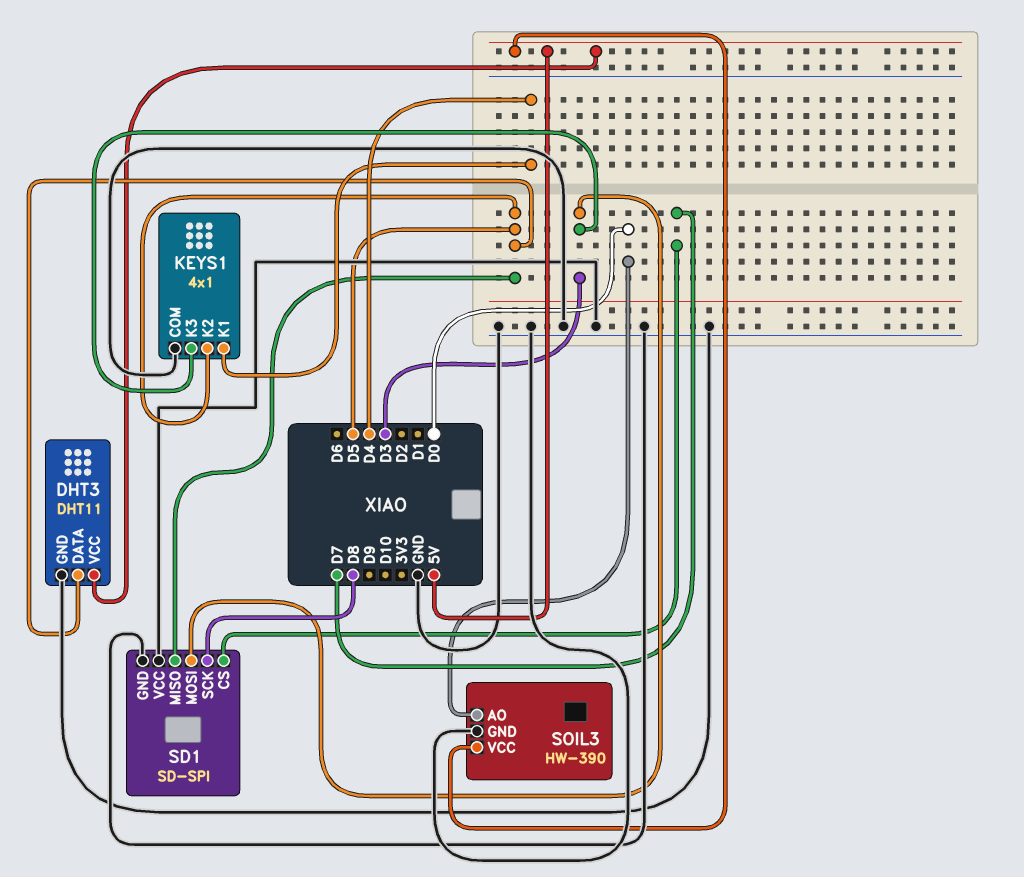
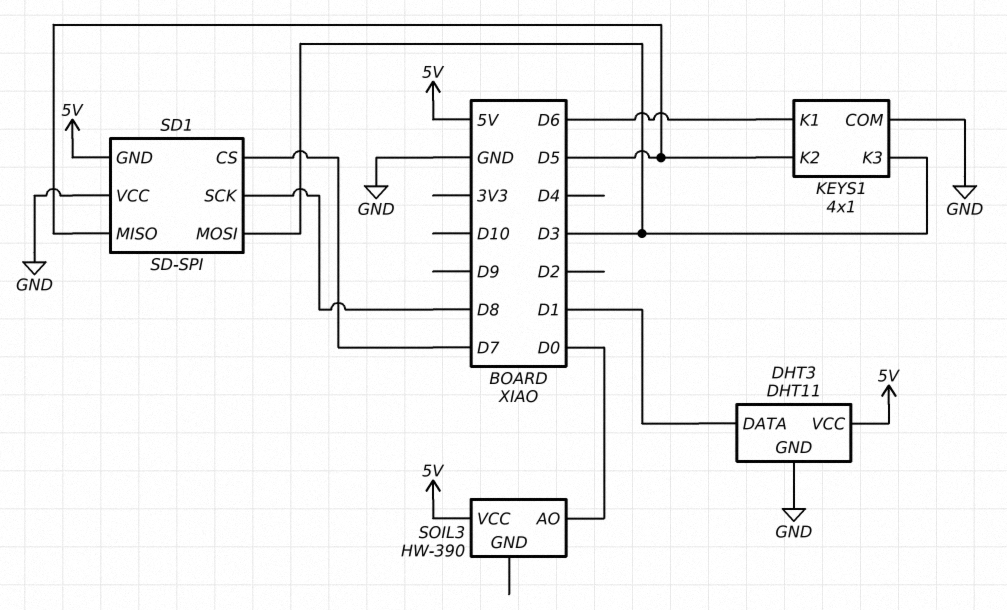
DHT3 pin DATA: D5 -> D1
KEYS1 pin K1: D4 -> D6
SD1 pin GND: GND -> 5V
SOIL3 pin GND: GND -> none

